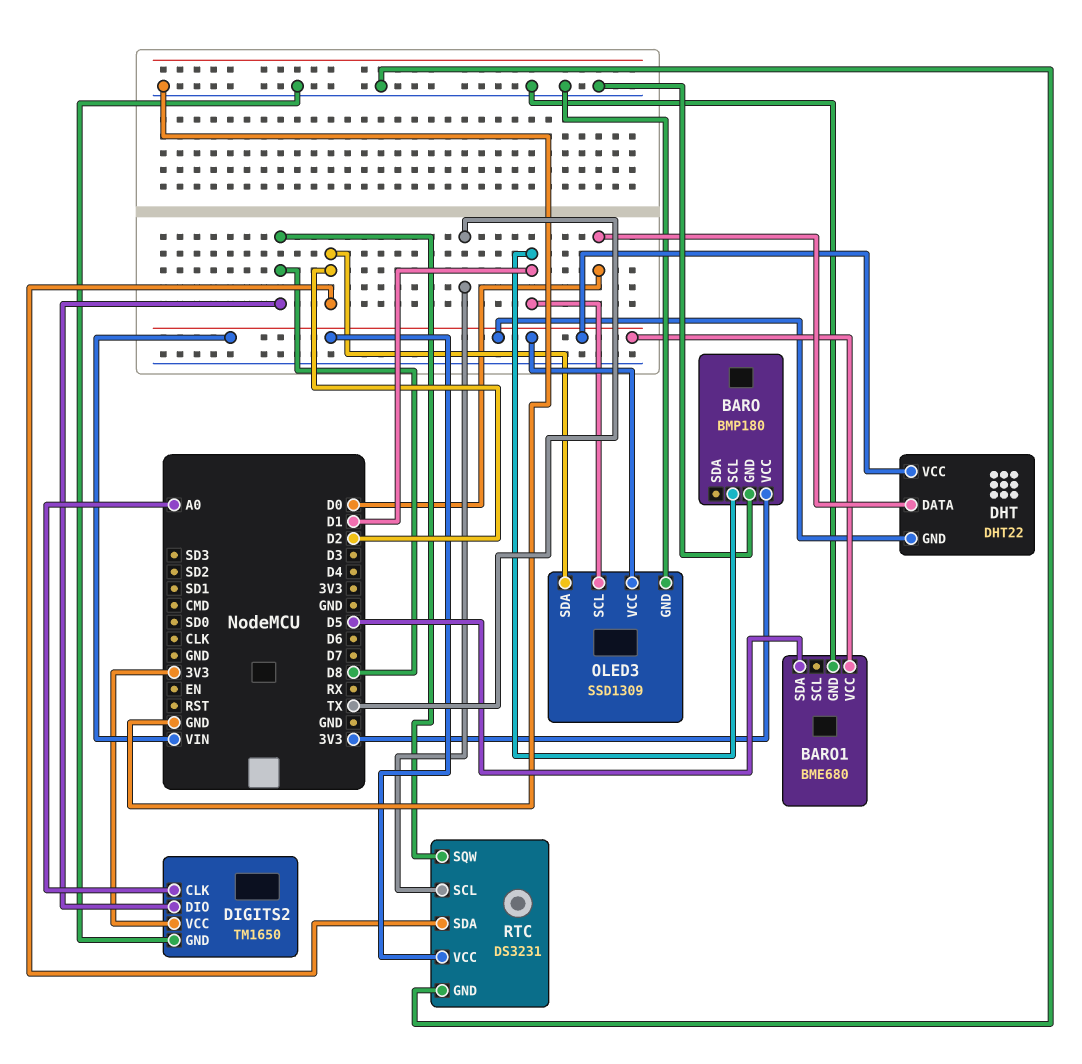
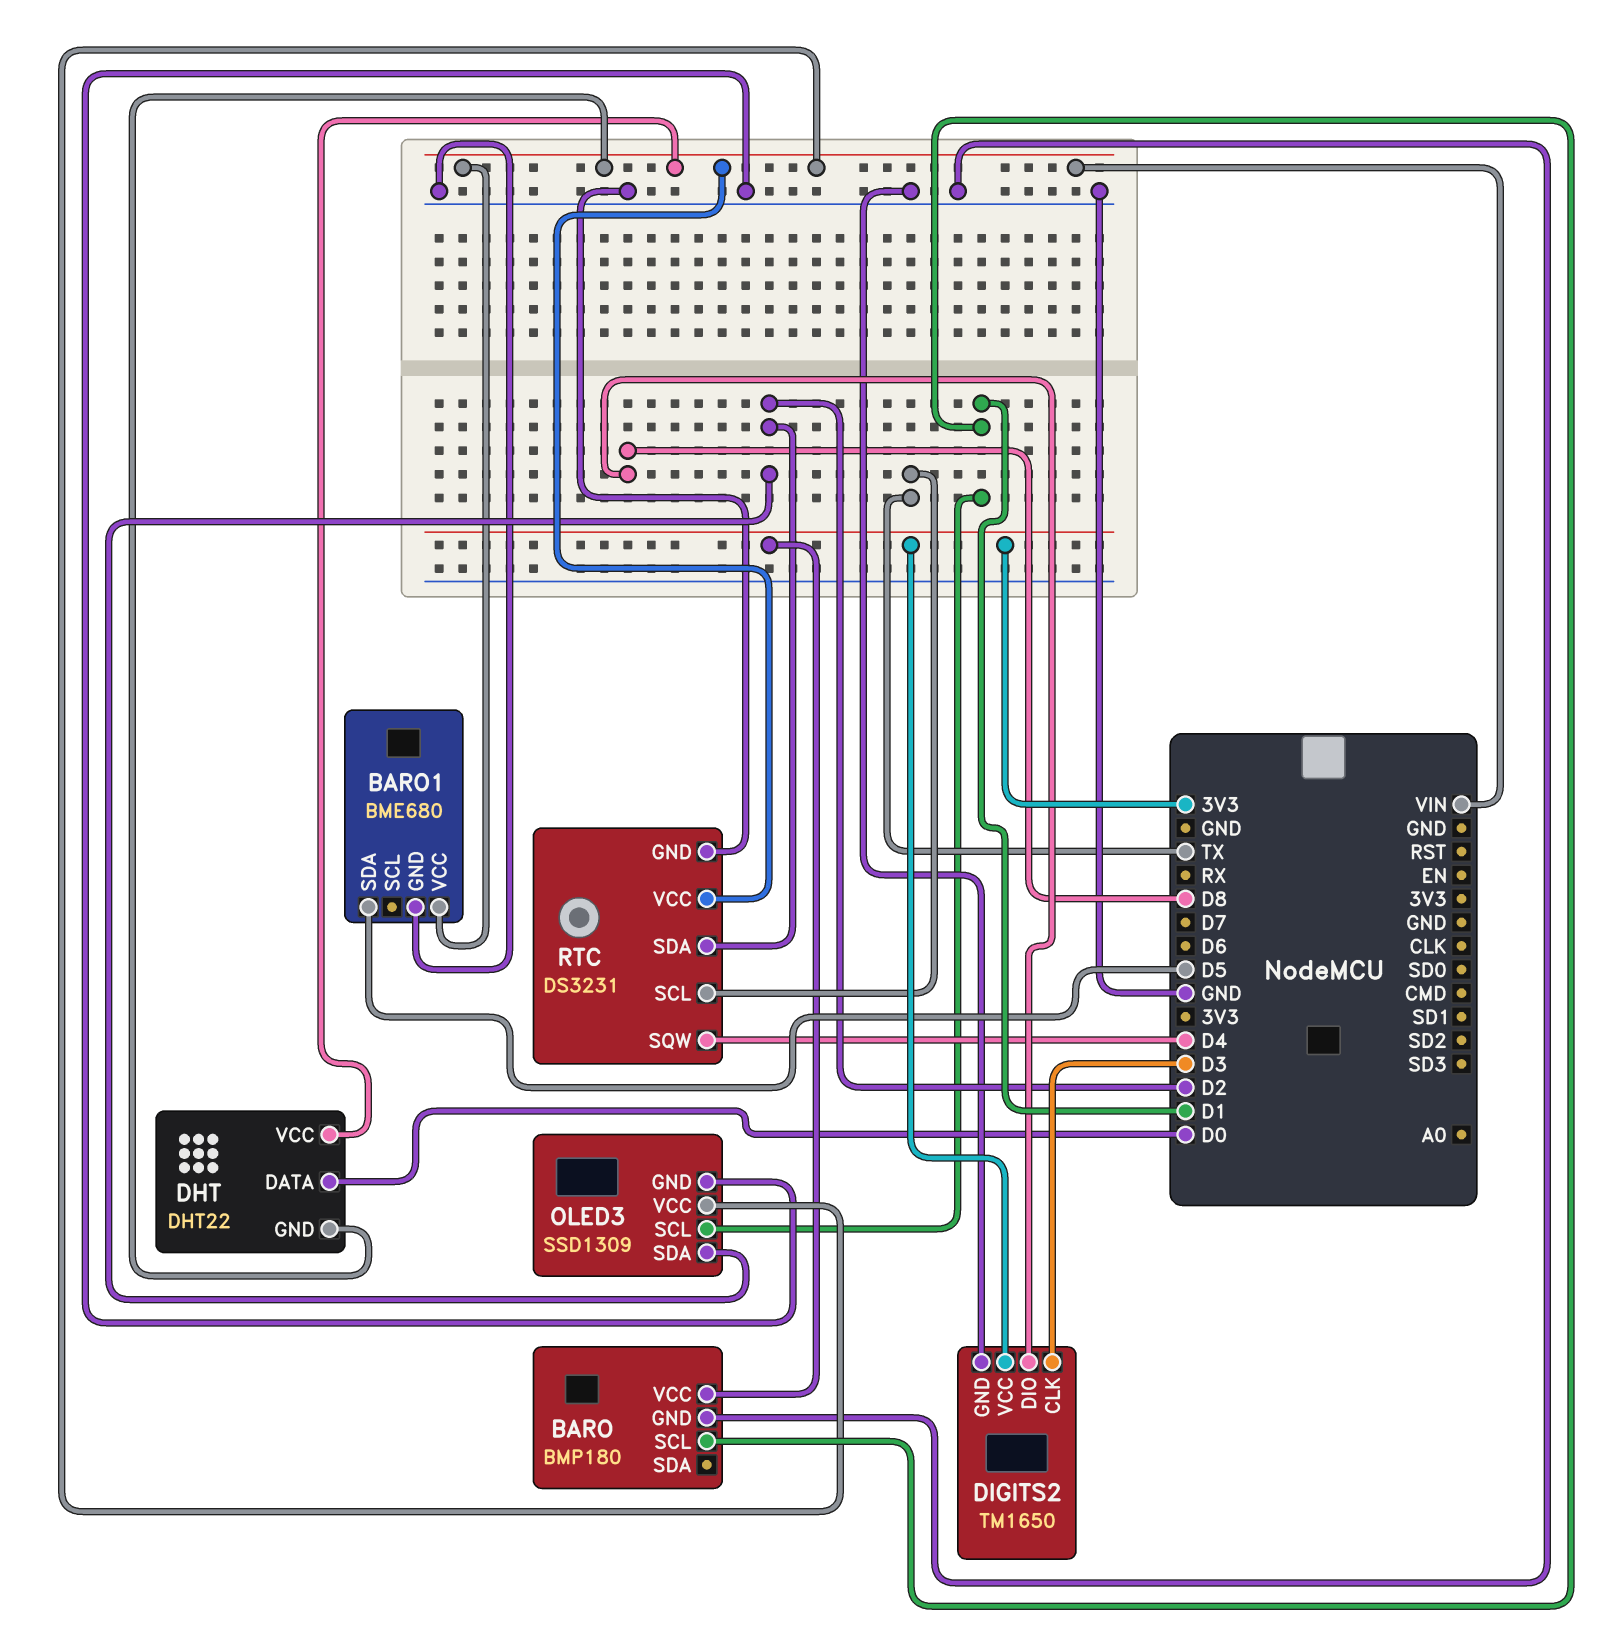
DIGITS2 pin CLK: A0 -> D3
RTC pin SQW: D8 -> D4

